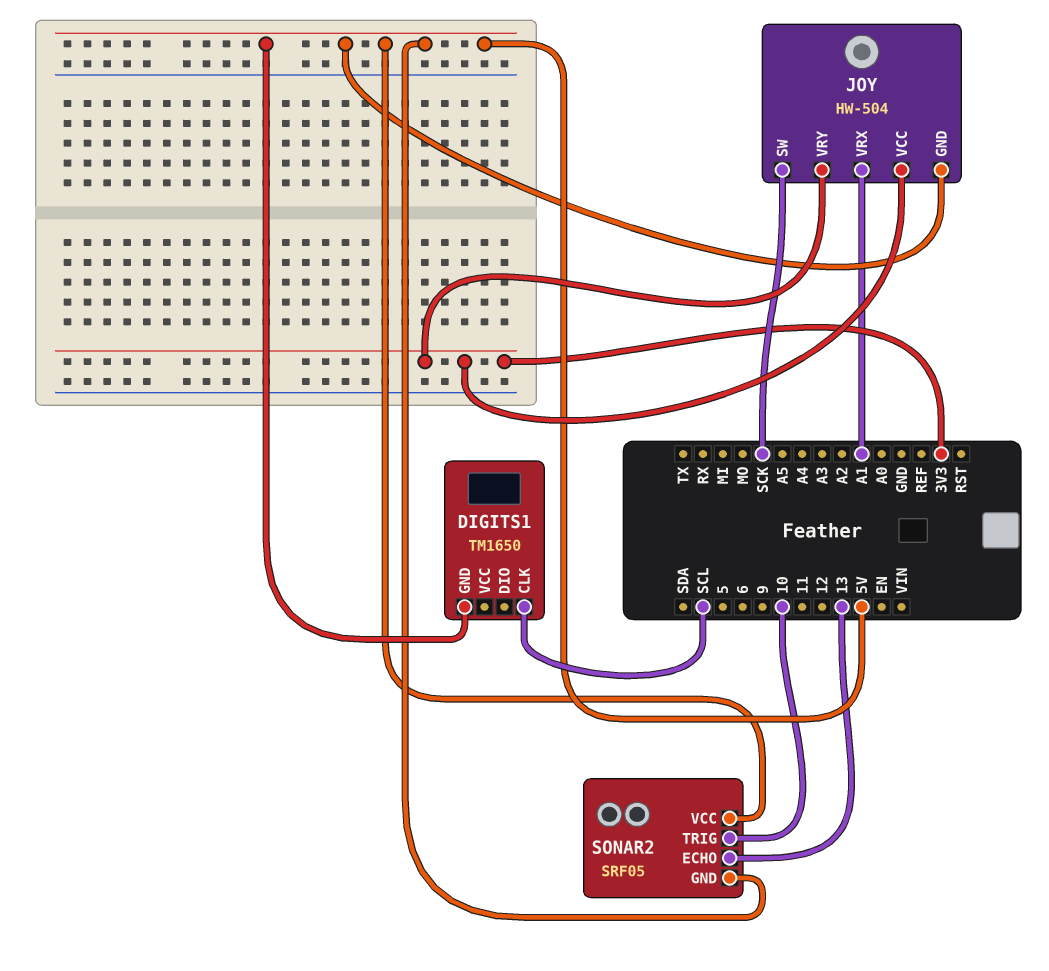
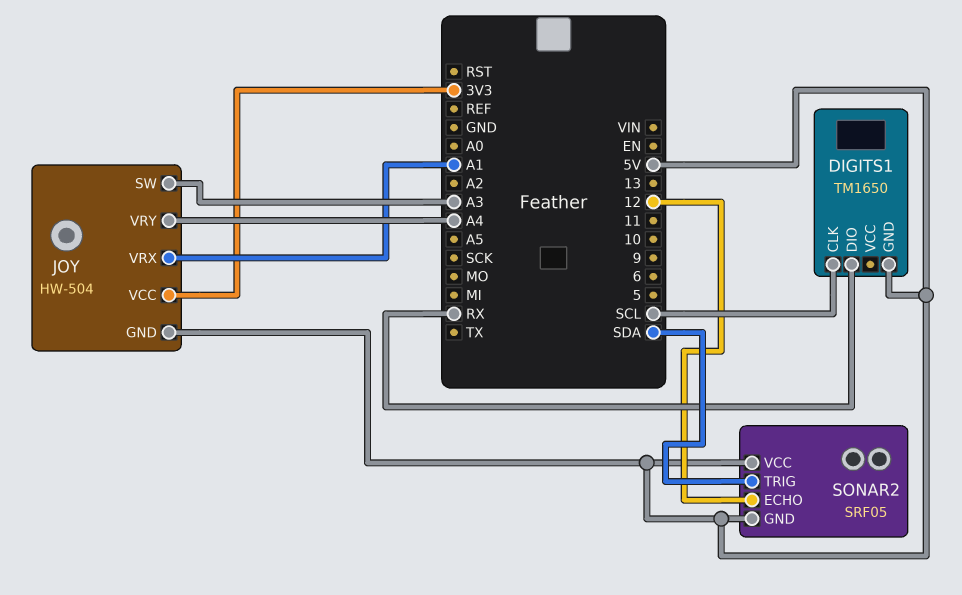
DIGITS1 pin DIO: none -> RX
JOY pin SW: SCK -> A3
JOY pin VRY: 3V3 -> A4
SONAR2 pin ECHO: 13 -> 12
SONAR2 pin TRIG: 10 -> SDA

